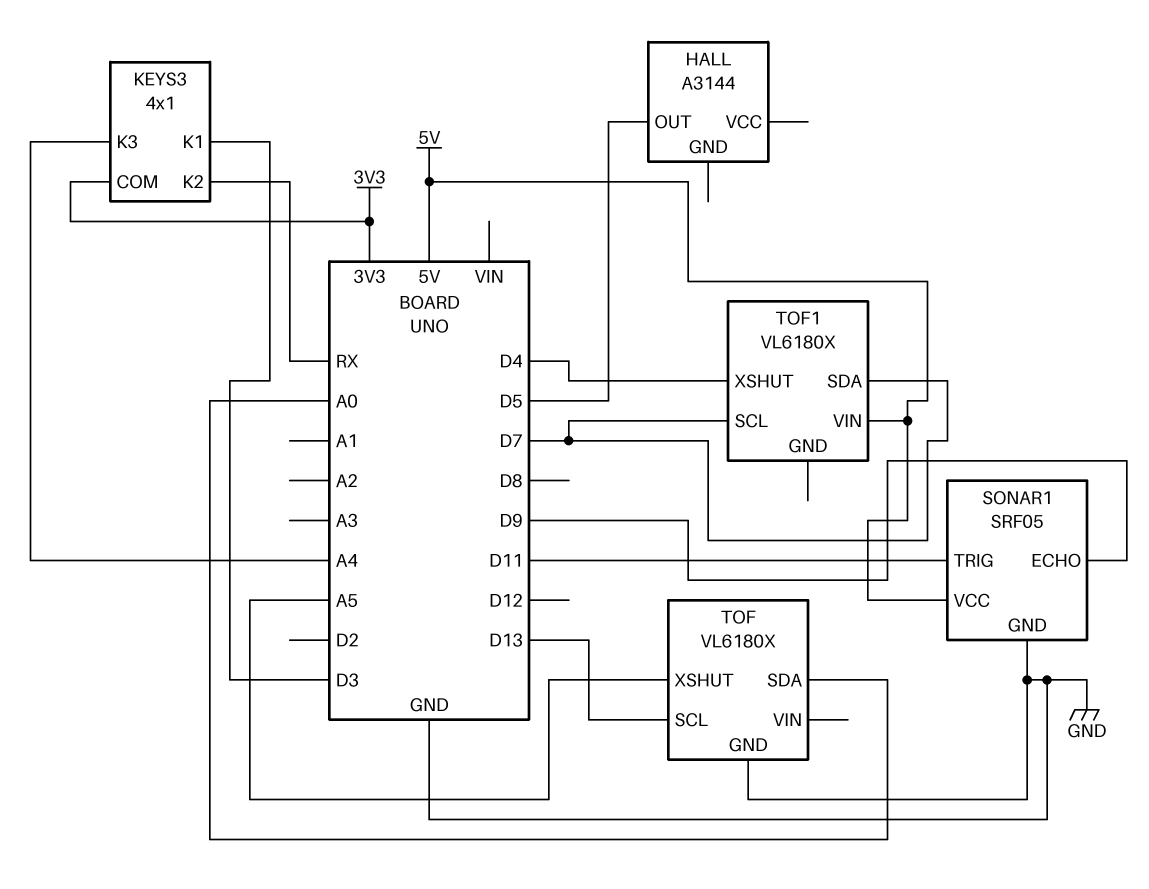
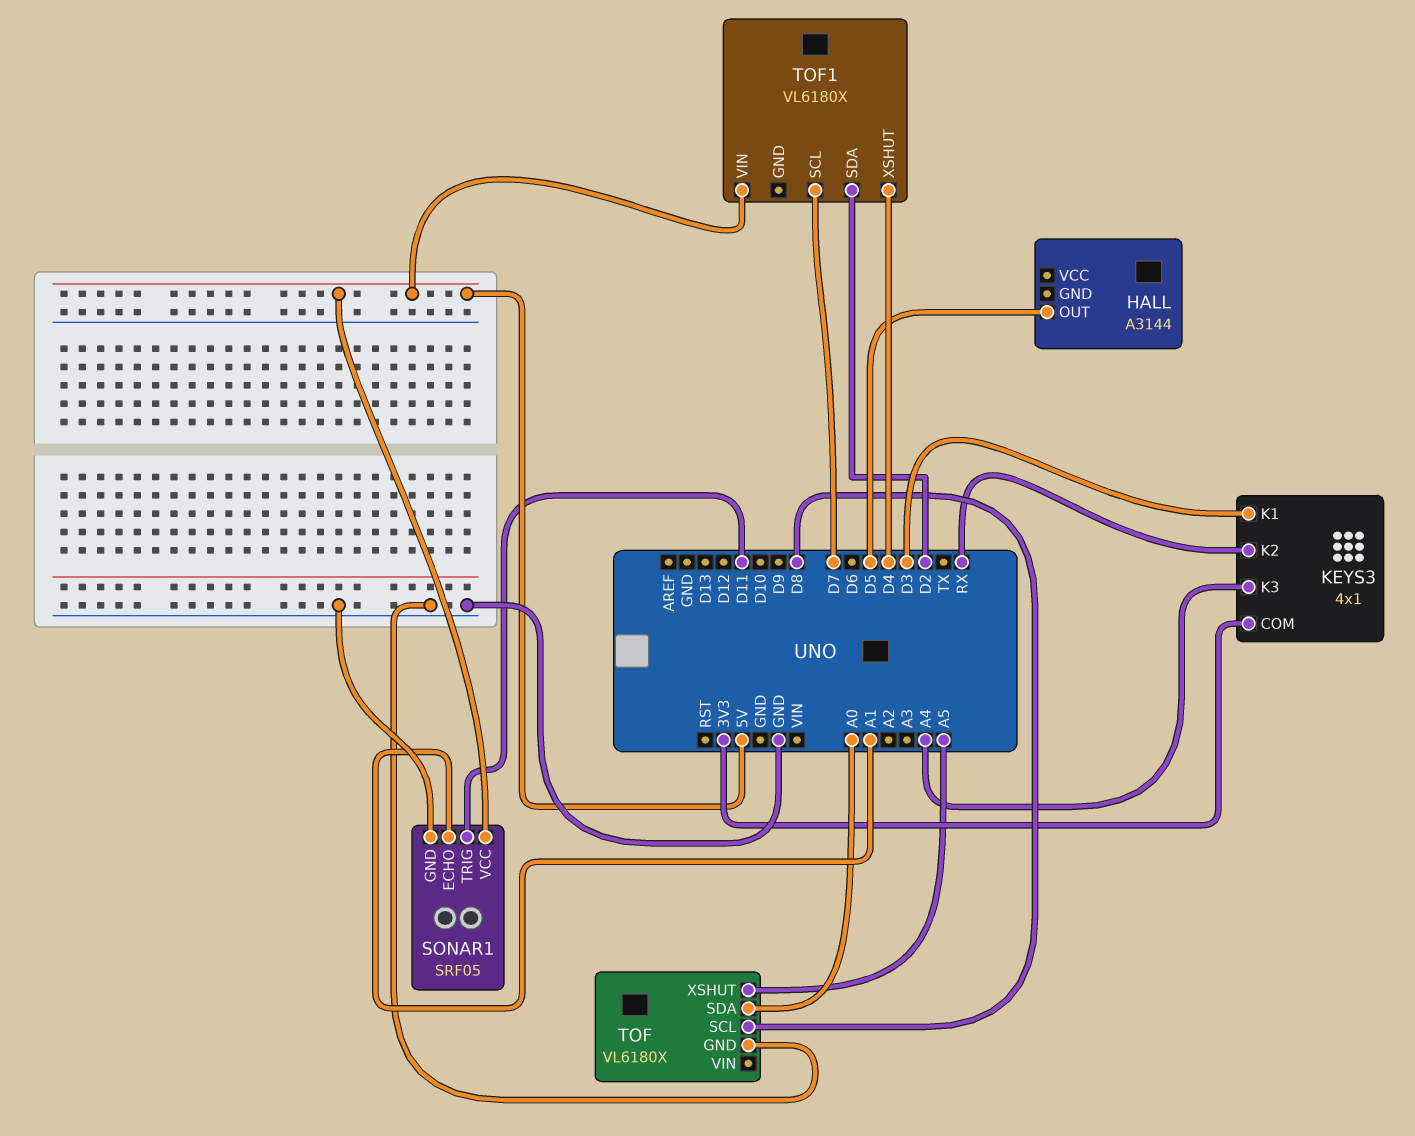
SONAR1 pin ECHO: D9 -> A1
TOF pin SCL: D13 -> D8
TOF1 pin SDA: D7 -> D2

